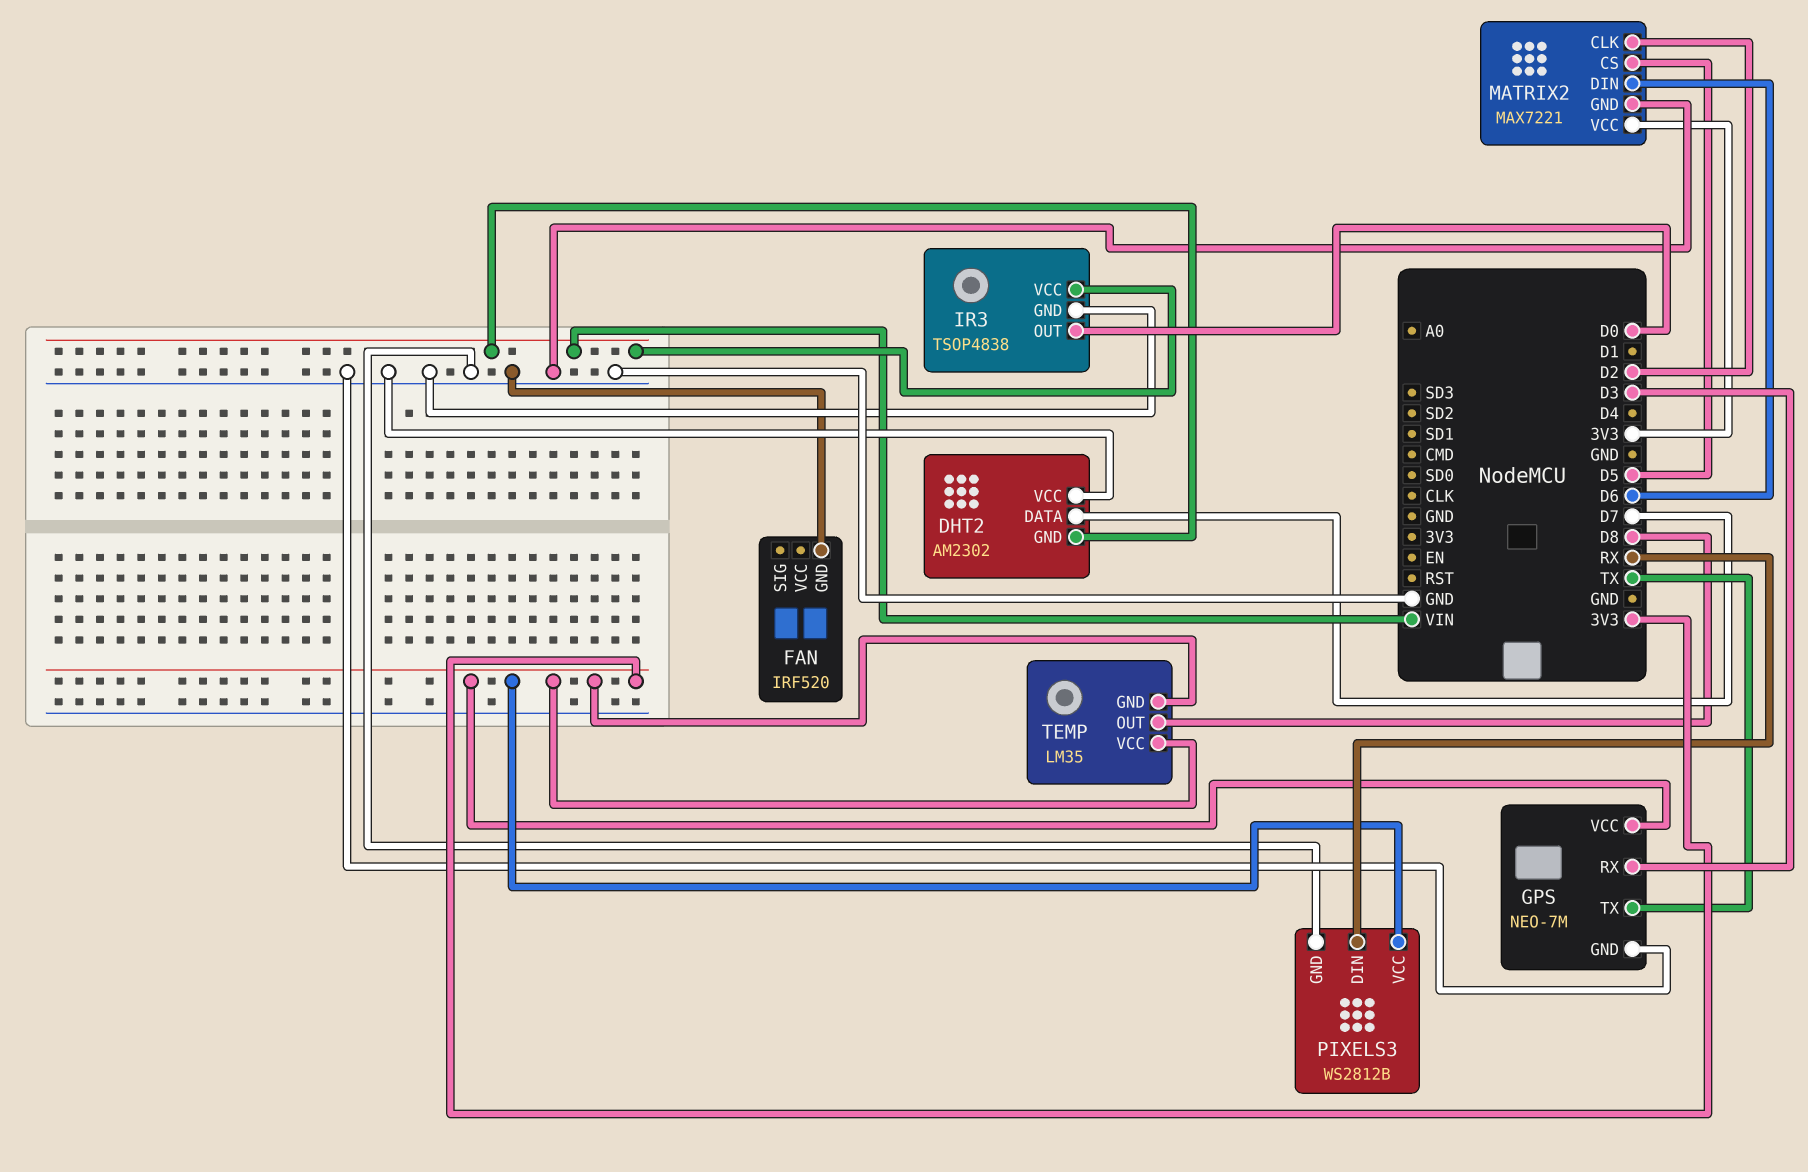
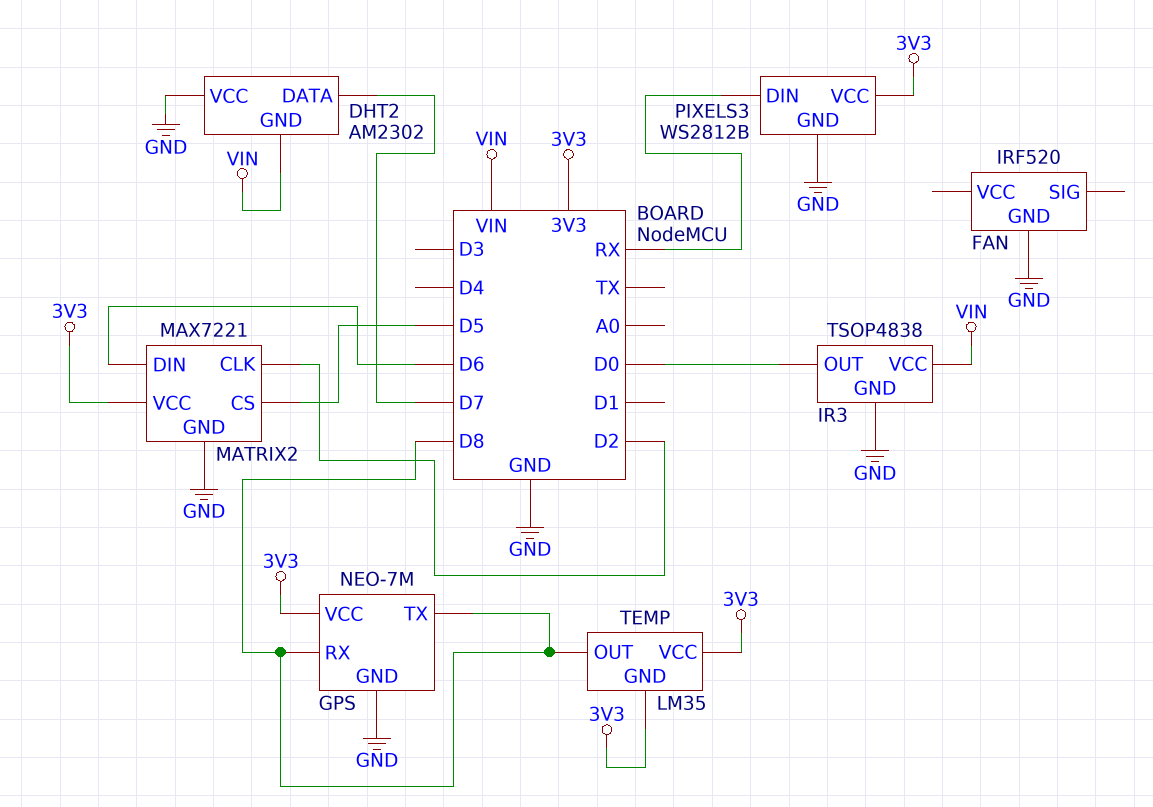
GPS pin RX: D3 -> D8
GPS pin TX: TX -> D8

